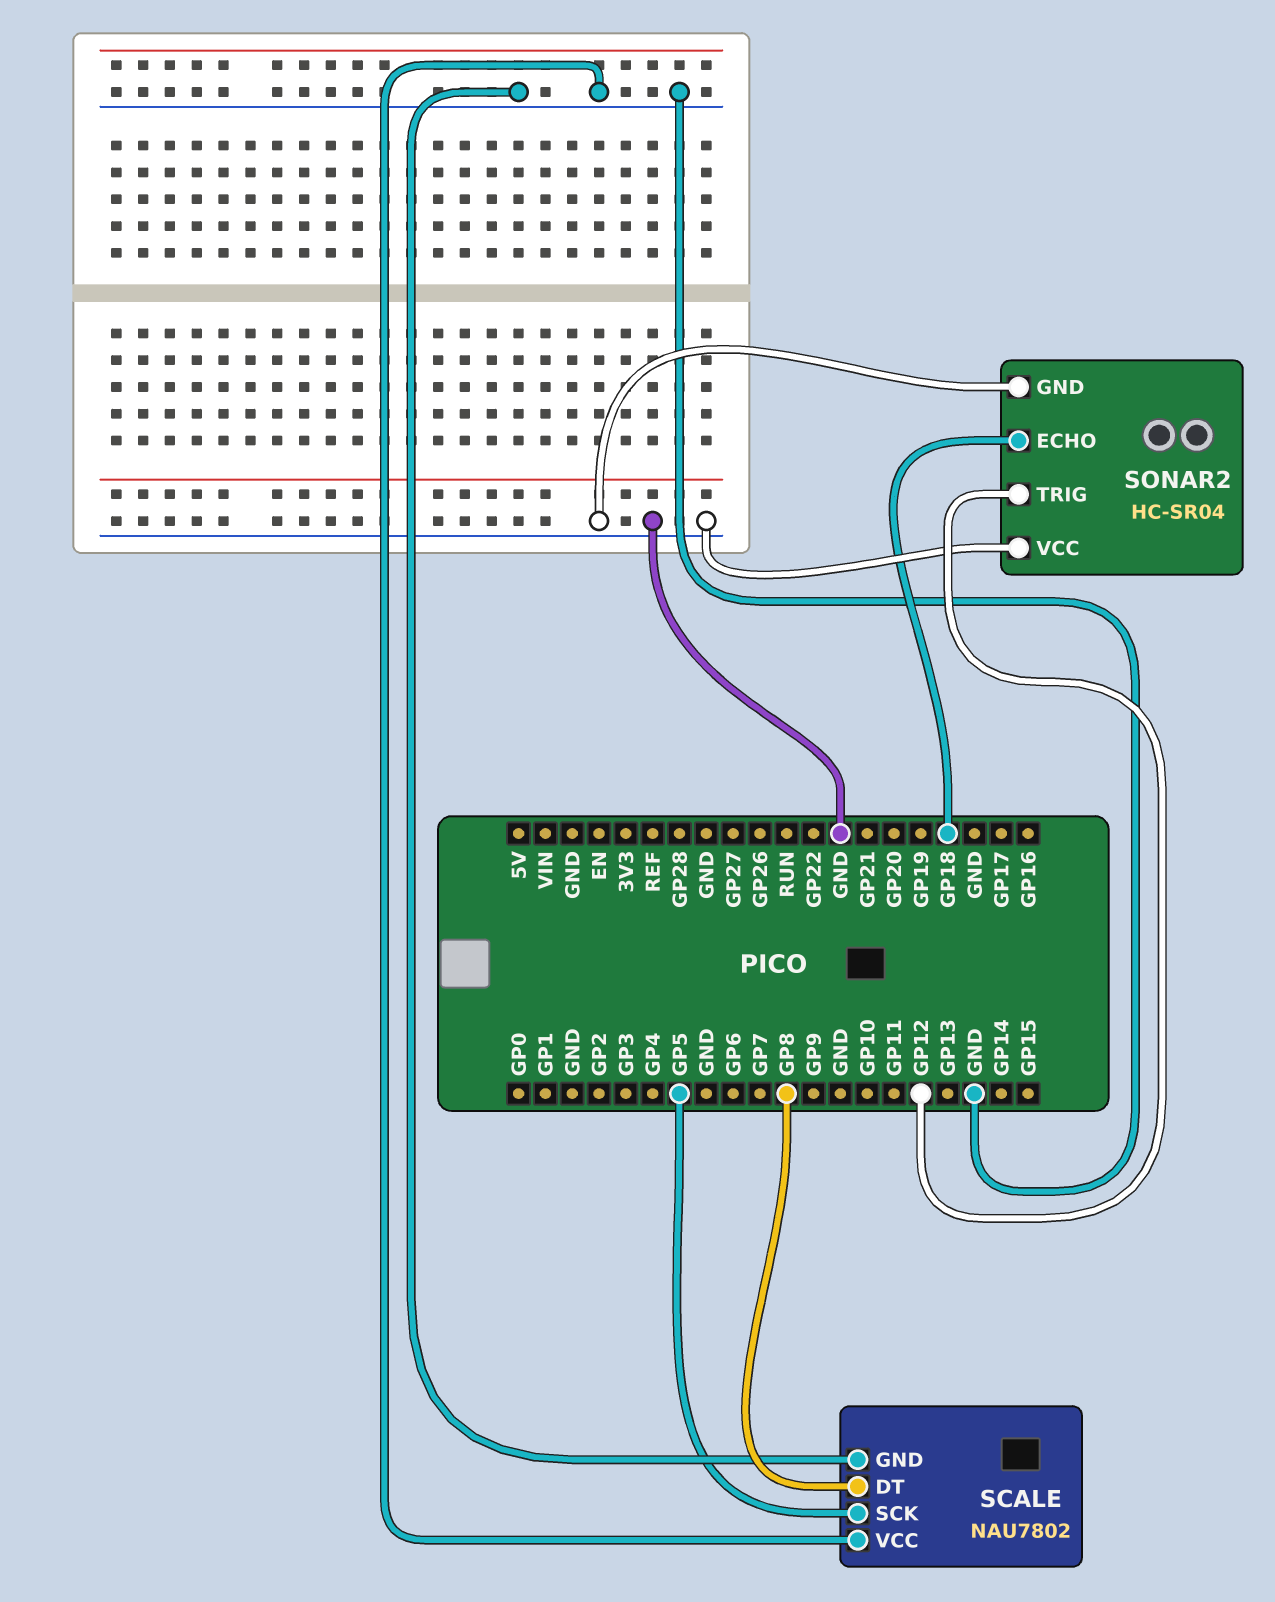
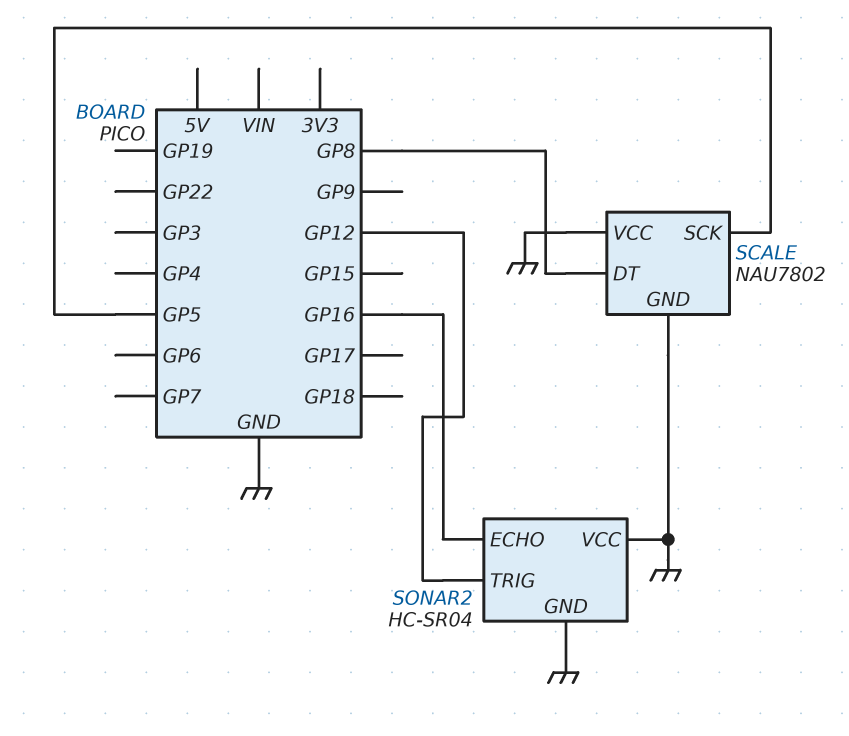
SONAR2 pin ECHO: GP18 -> GP16

